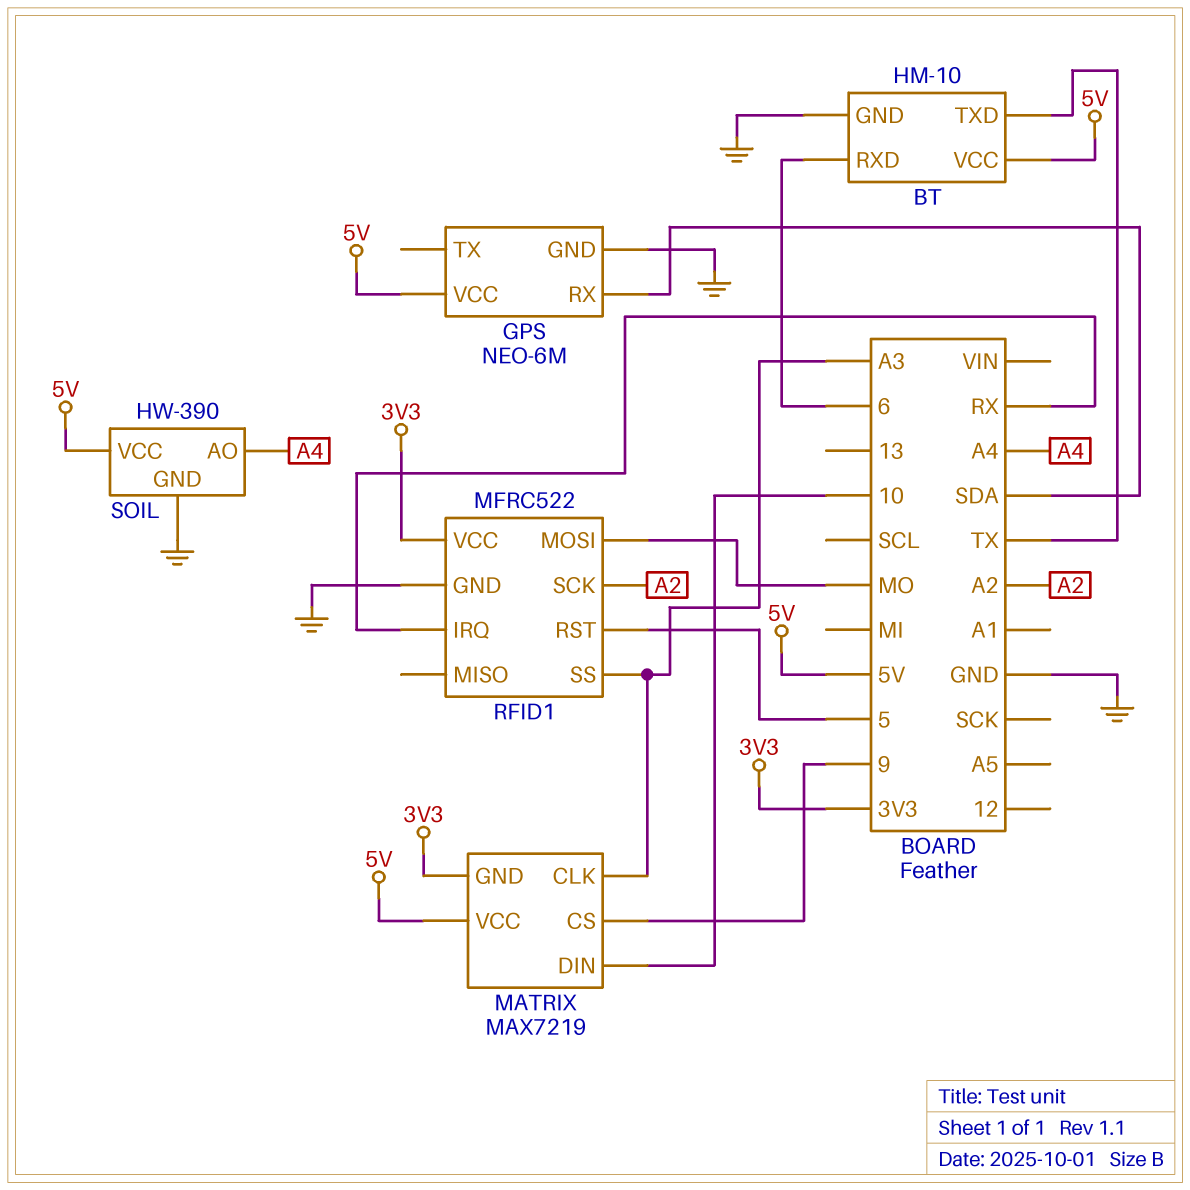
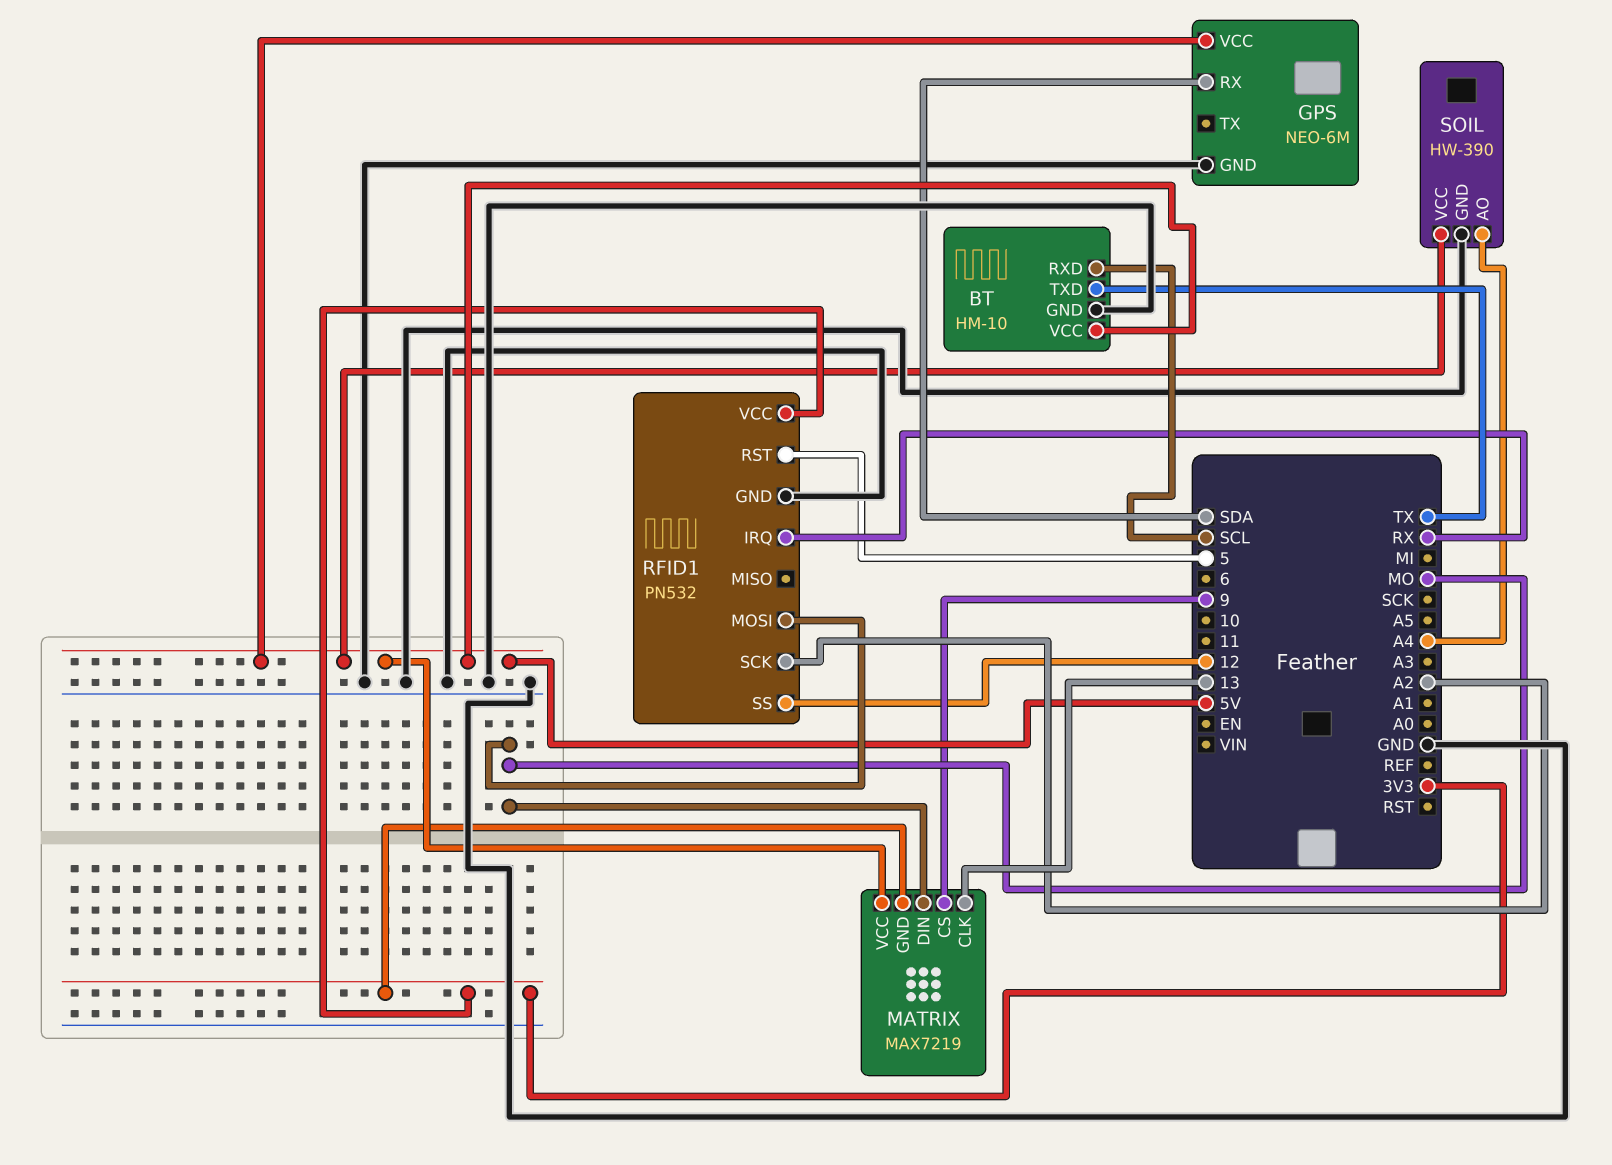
BT pin RXD: 6 -> SCL
MATRIX pin CLK: A3 -> 13
MATRIX pin DIN: 10 -> MO
RFID1: MFRC522 -> PN532
RFID1 pin SS: A3 -> 12

